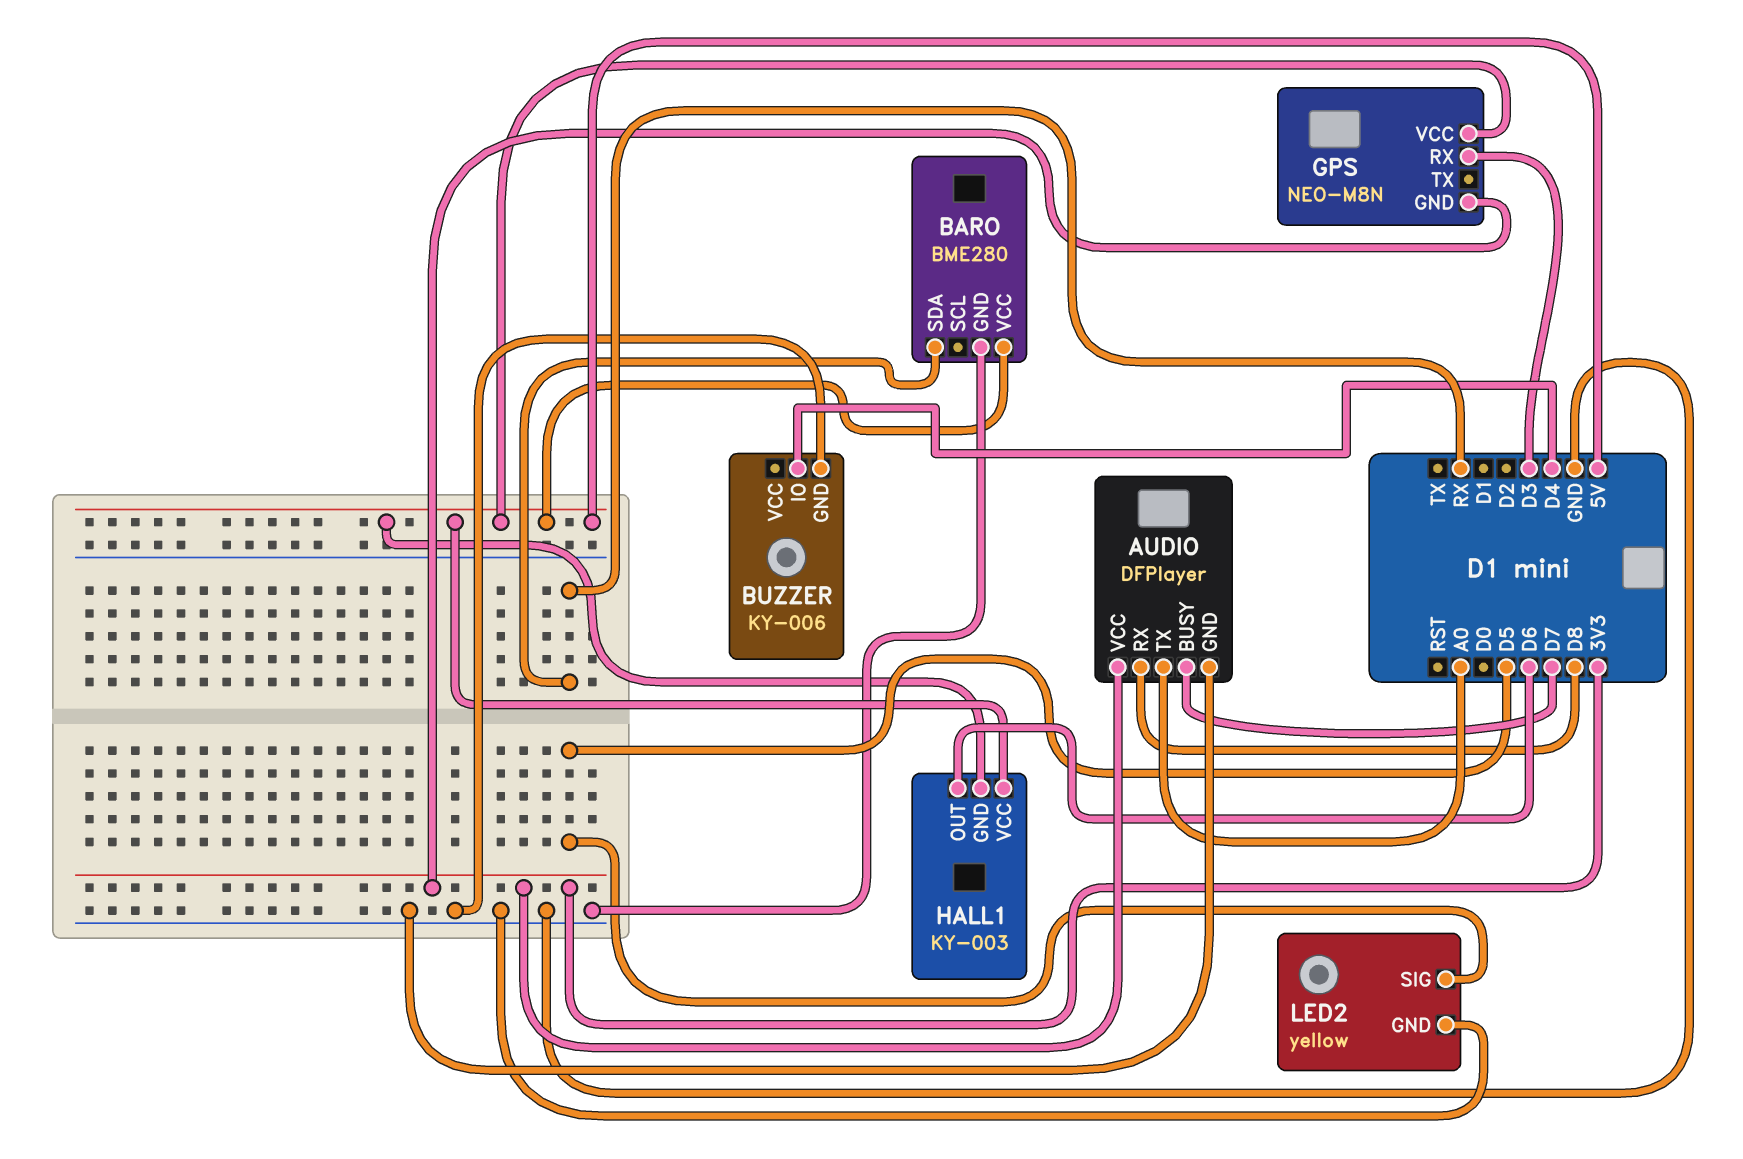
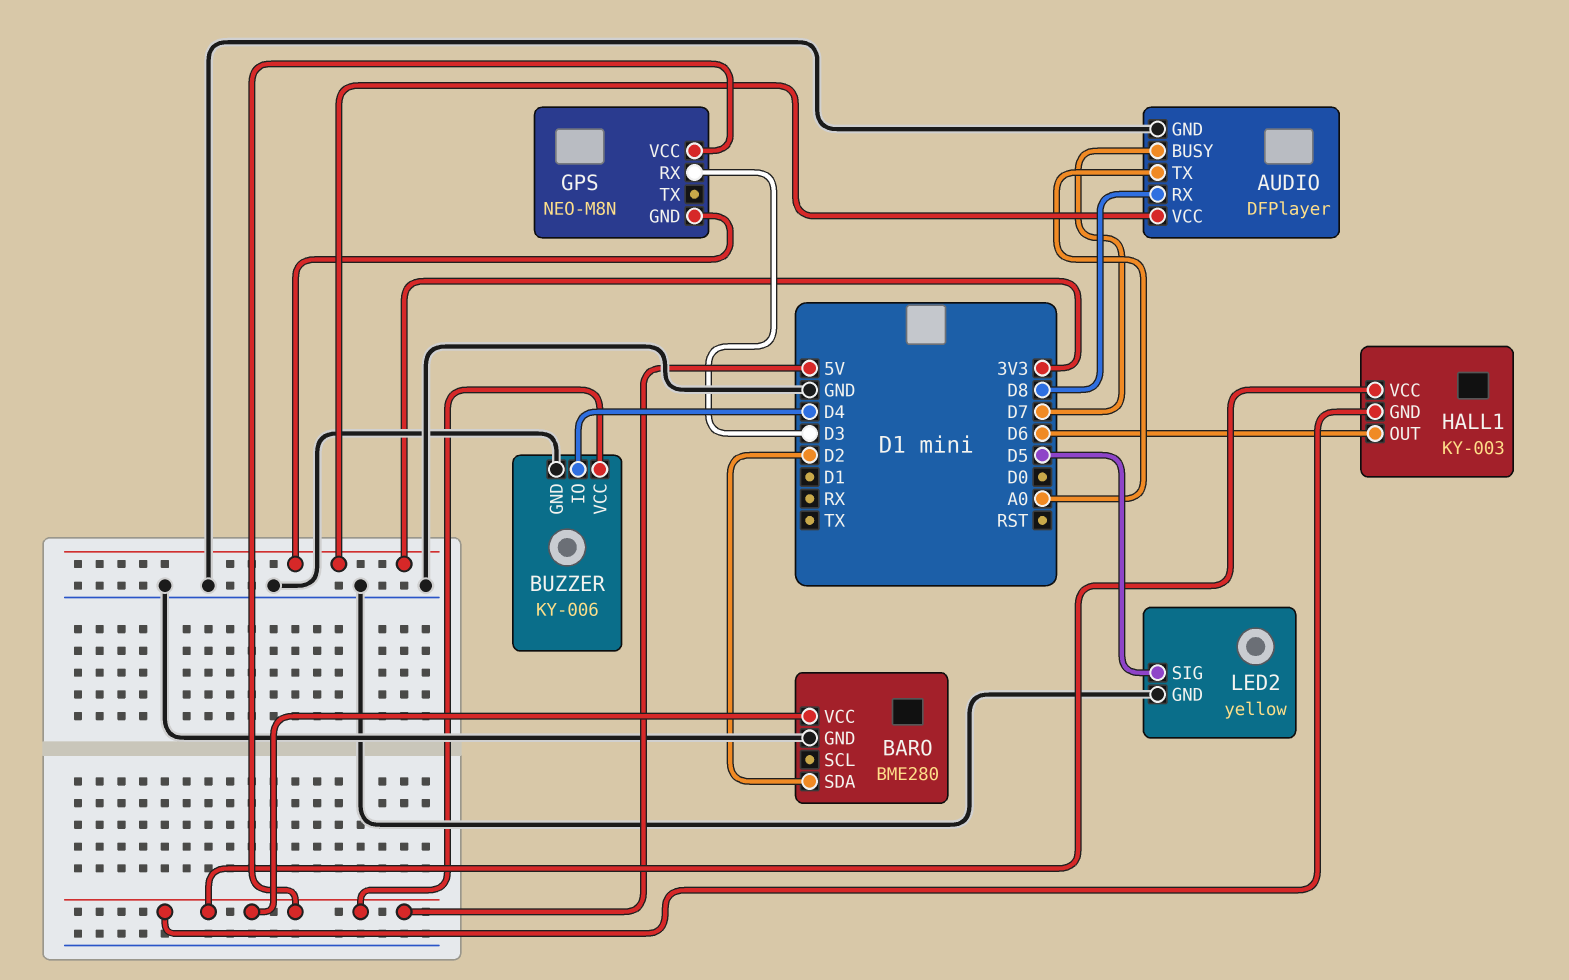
BARO pin SDA: RX -> D2
BUZZER pin VCC: none -> 5V

